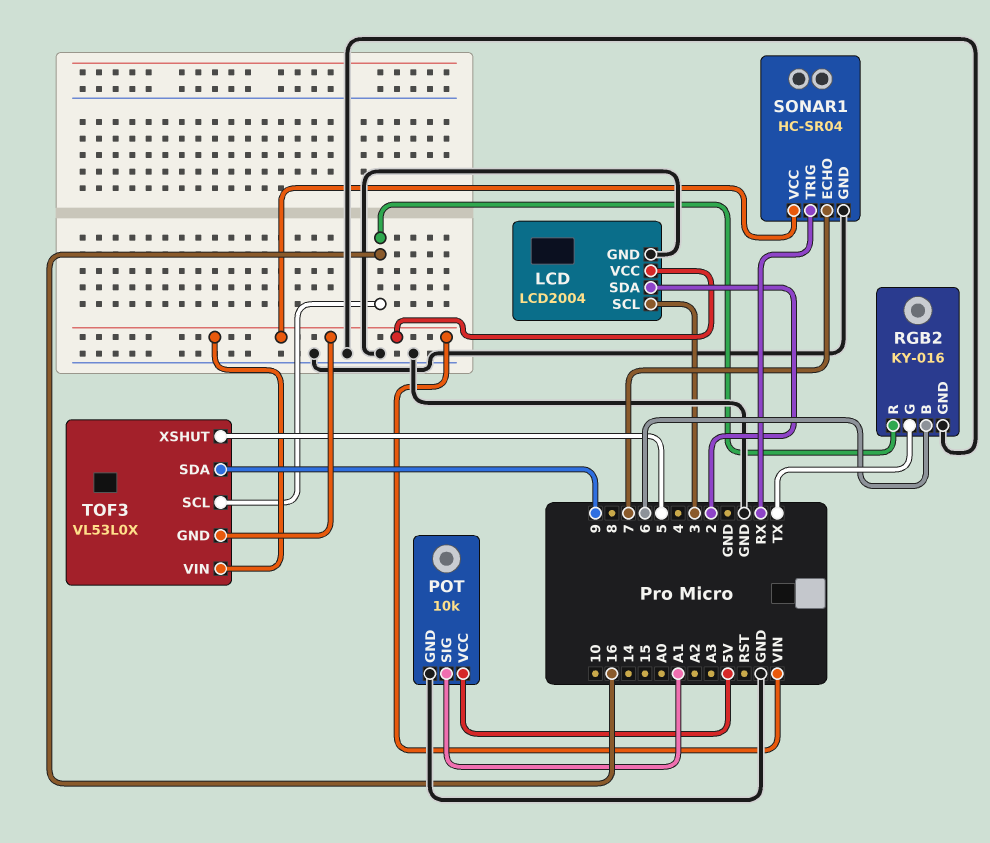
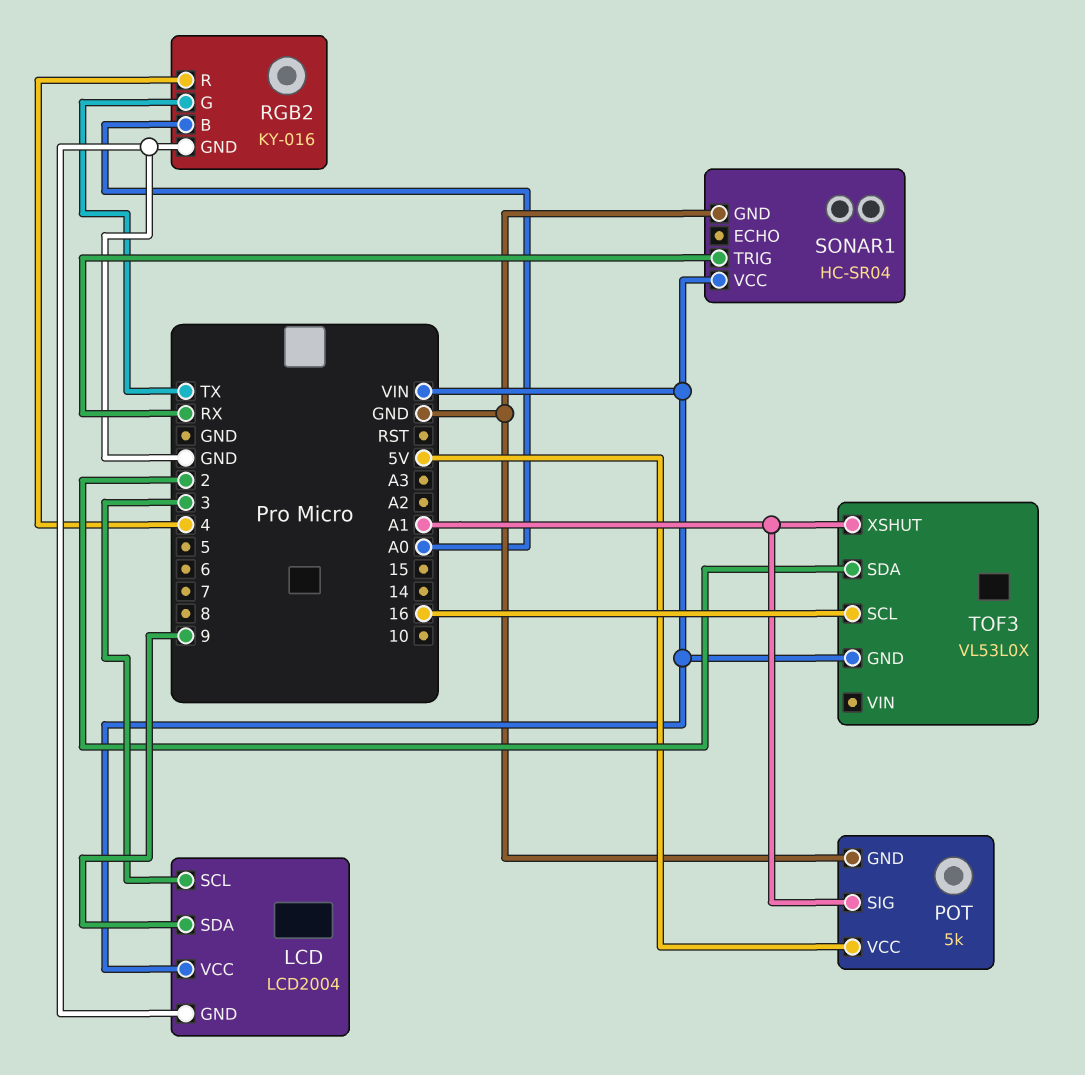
LCD pin SDA: 2 -> 9
POT: 10k -> 5k
RGB2 pin B: 6 -> A0
RGB2 pin R: 16 -> 4
SONAR1 pin ECHO: 7 -> none
TOF3 pin SDA: 9 -> 2
TOF3 pin VIN: VIN -> none
TOF3 pin XSHUT: 5 -> A1

